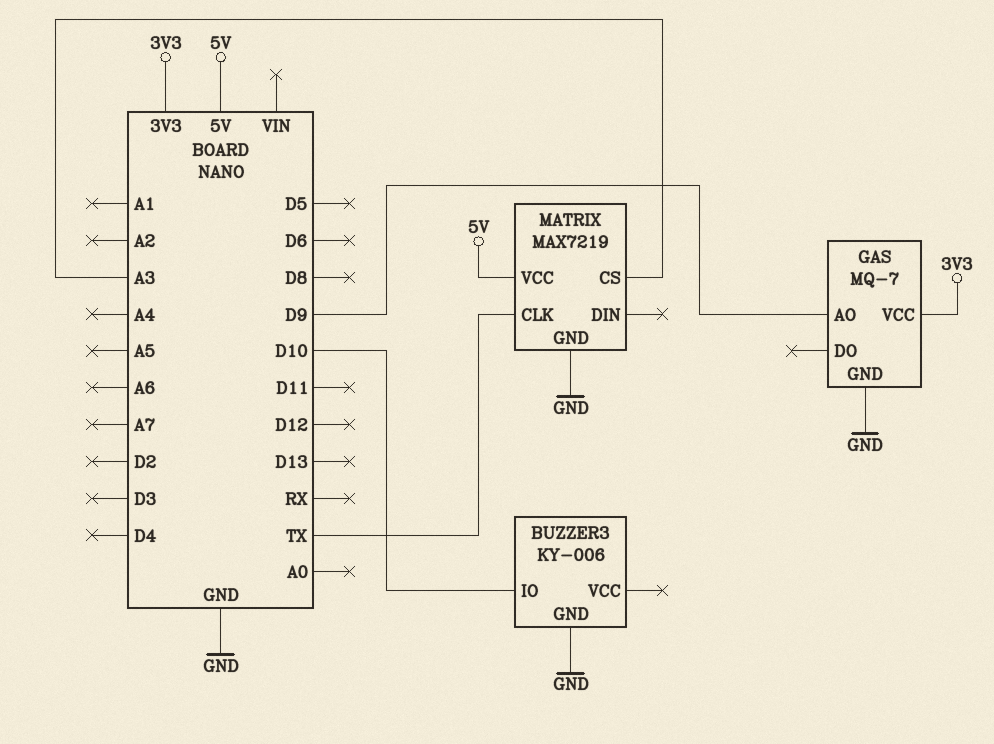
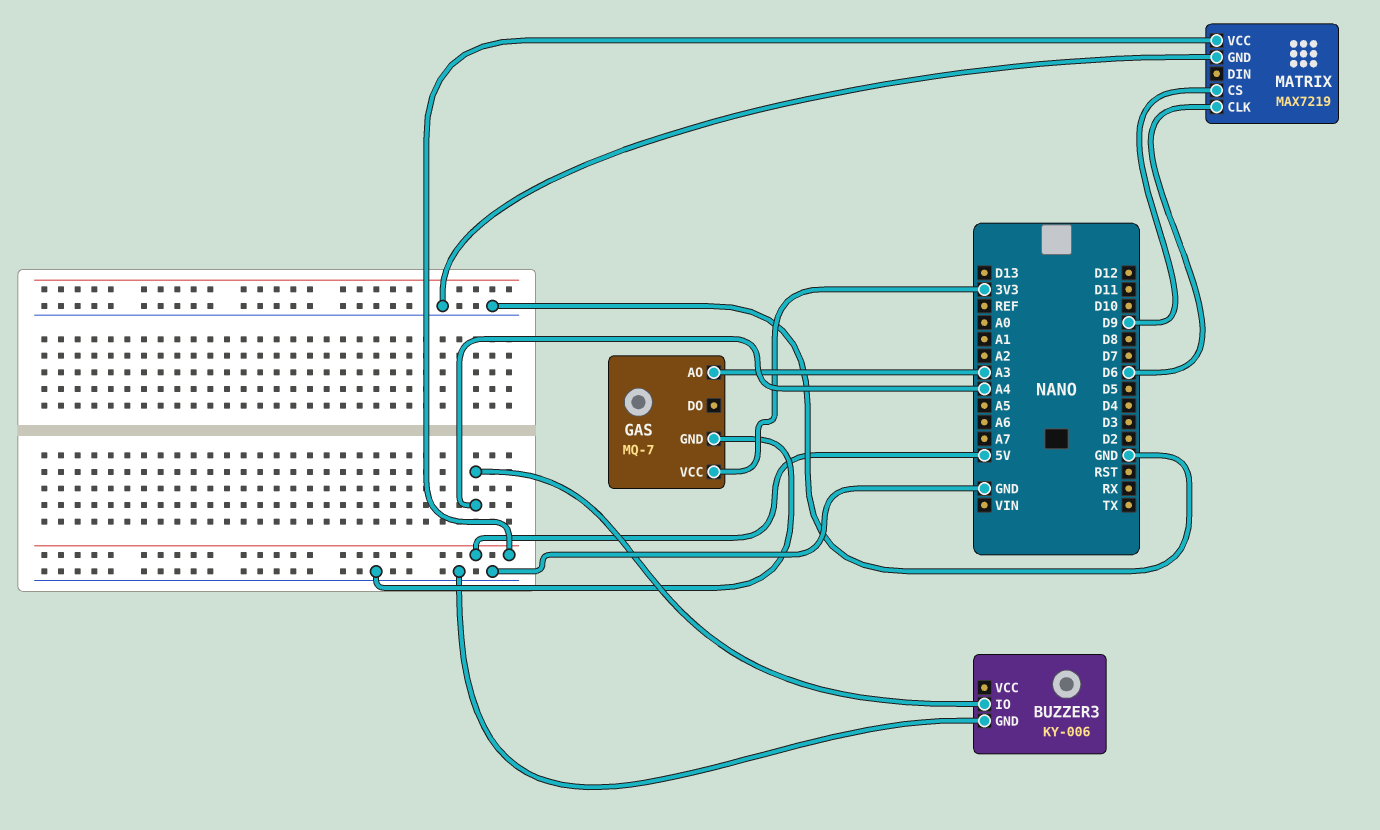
BUZZER3 pin IO: D10 -> A4
GAS pin AO: D9 -> A3
MATRIX pin CLK: TX -> D6
MATRIX pin CS: A3 -> D9

